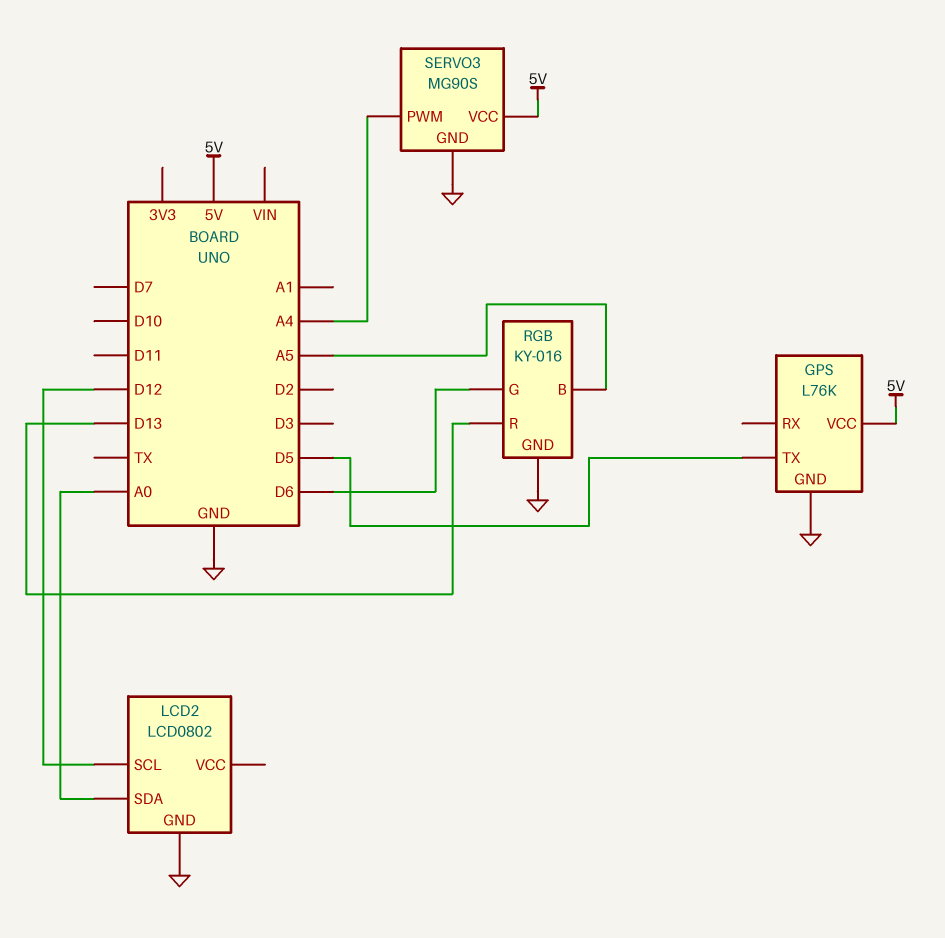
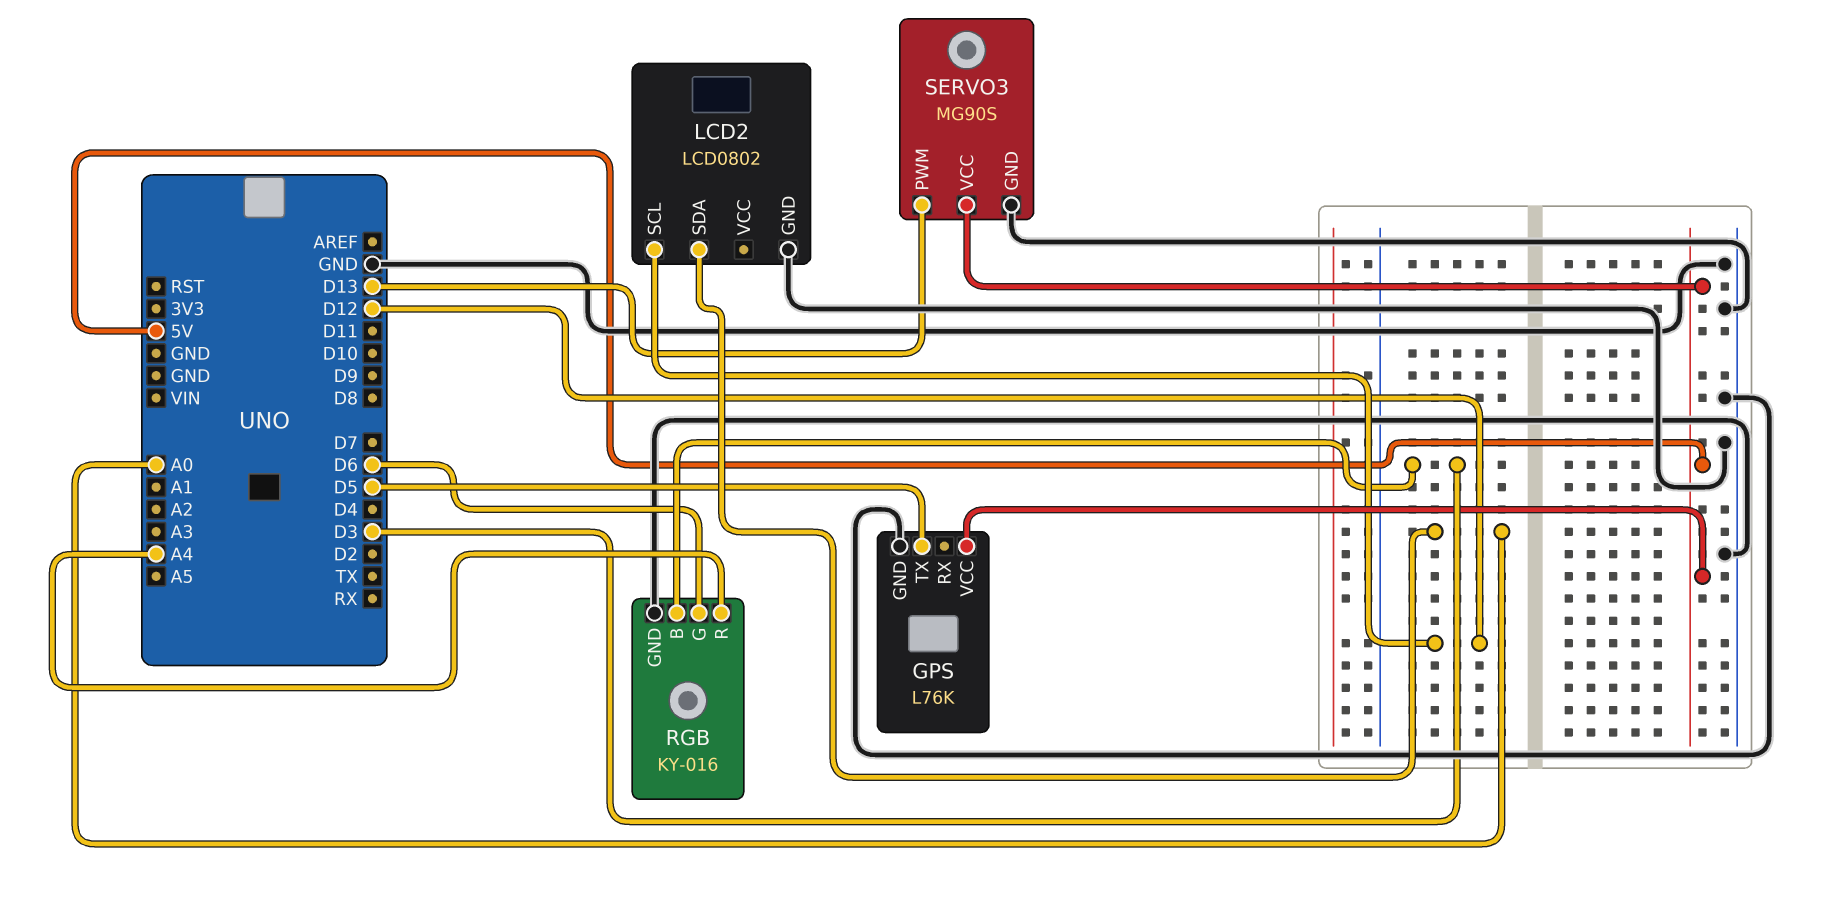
RGB pin B: A5 -> D3
RGB pin R: D13 -> A4
SERVO3 pin PWM: A4 -> D13

